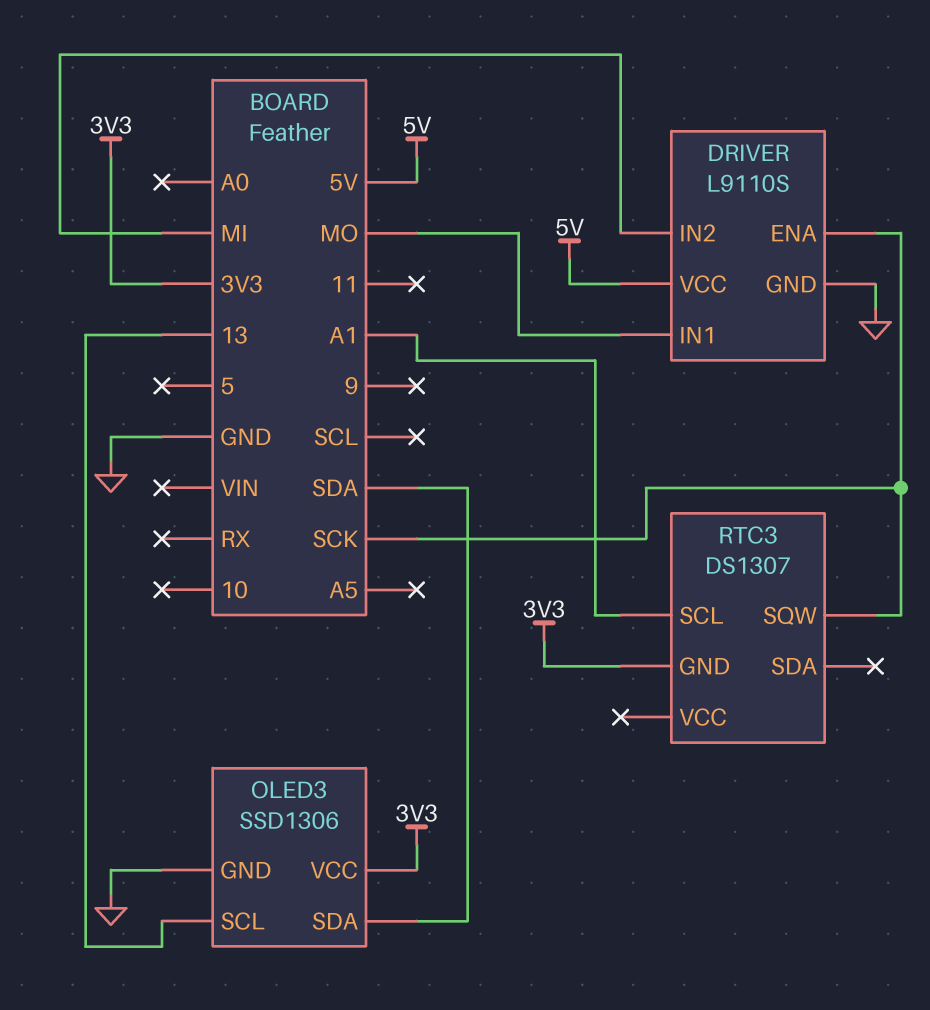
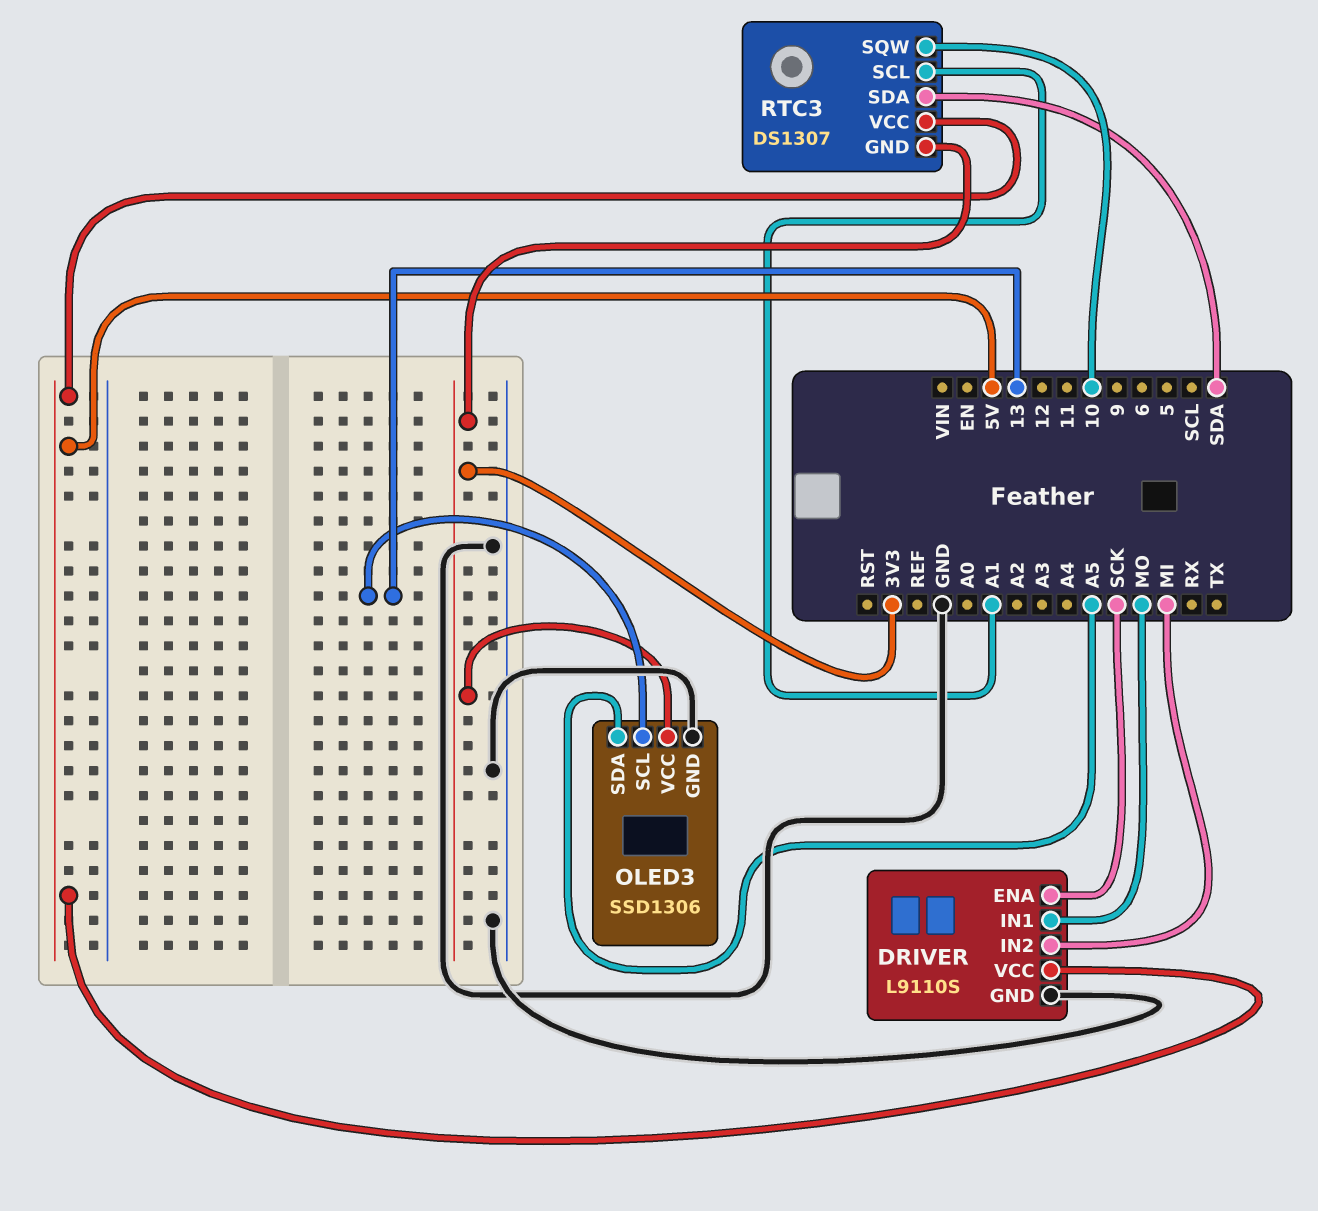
OLED3 pin SDA: SDA -> A5
RTC3 pin SDA: none -> SDA
RTC3 pin SQW: SCK -> 10
RTC3 pin VCC: none -> 5V

